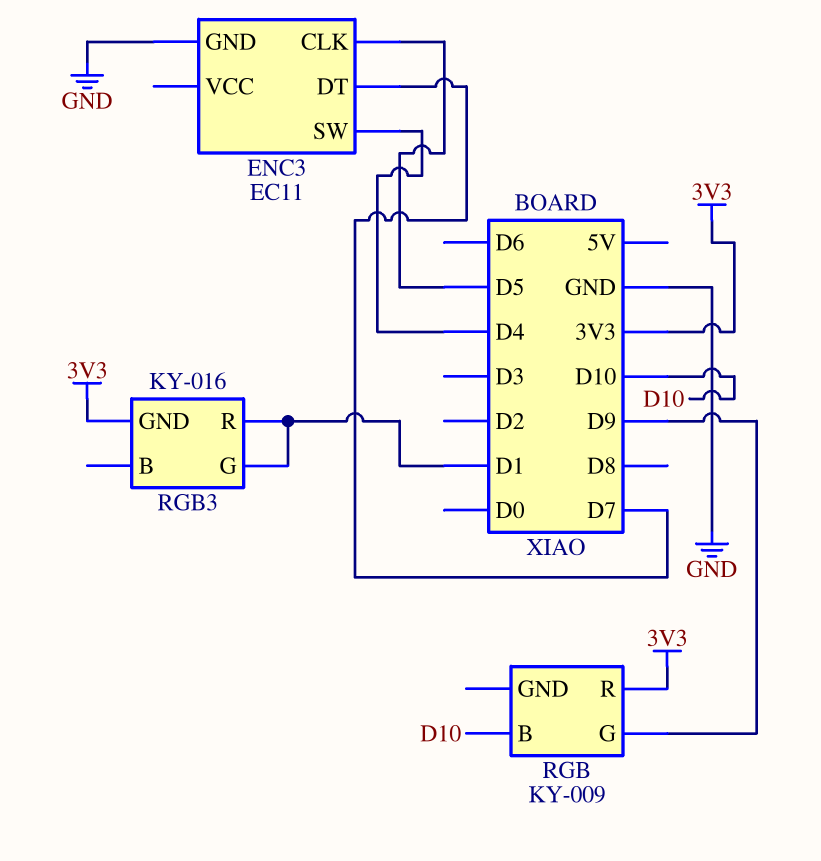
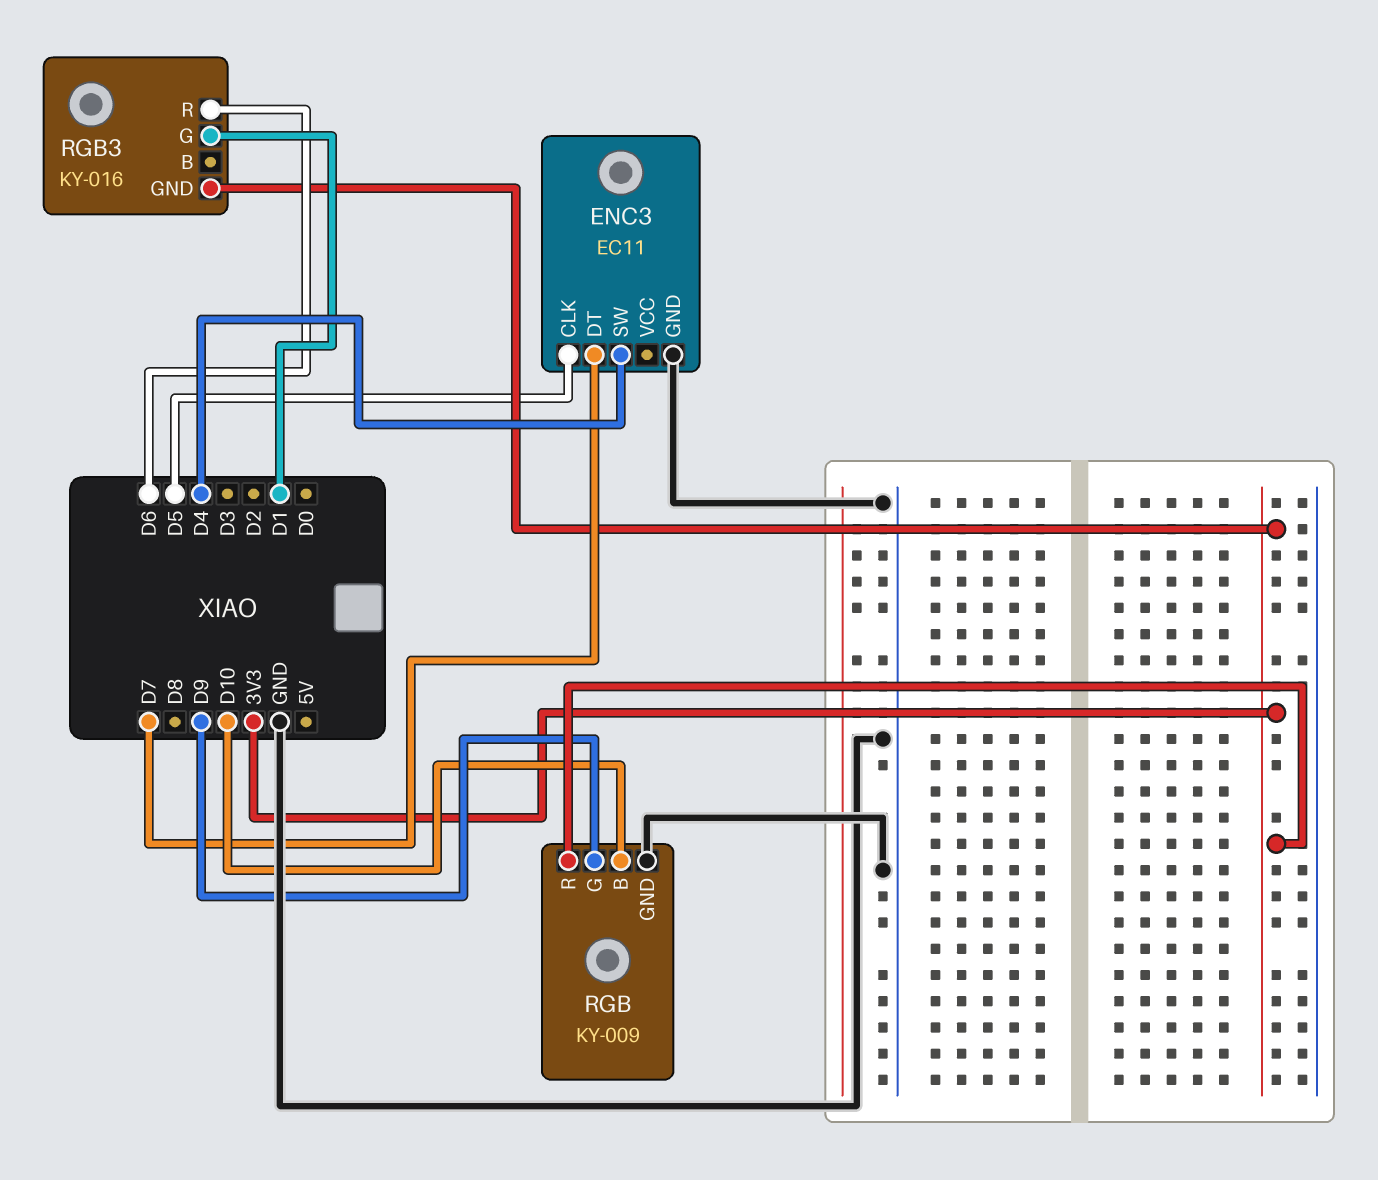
RGB pin GND: none -> GND
RGB3 pin R: D1 -> D6

